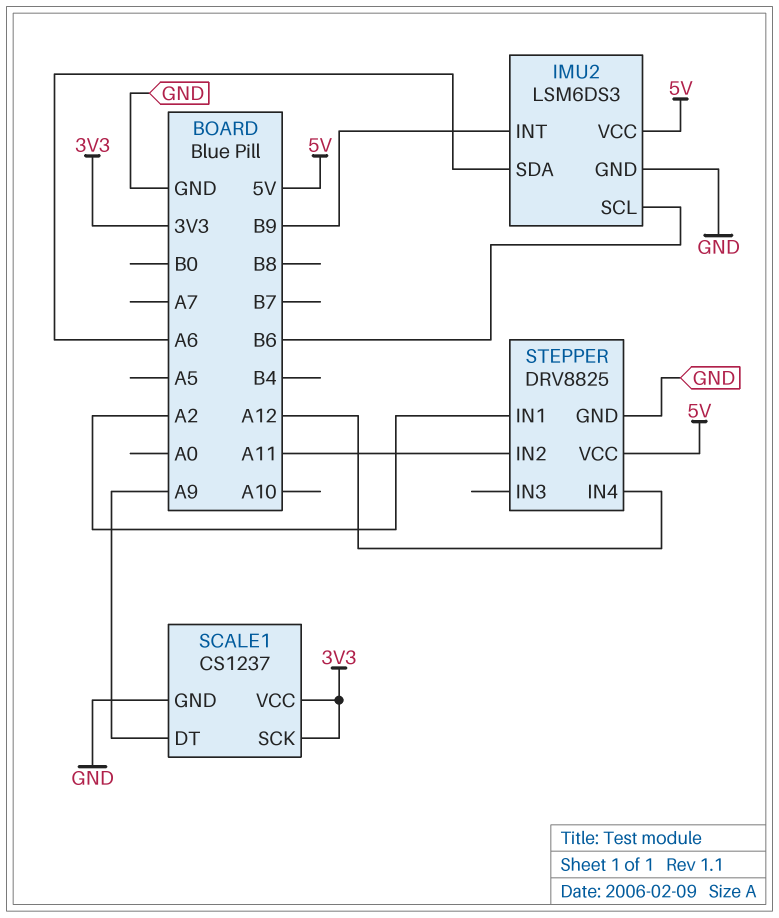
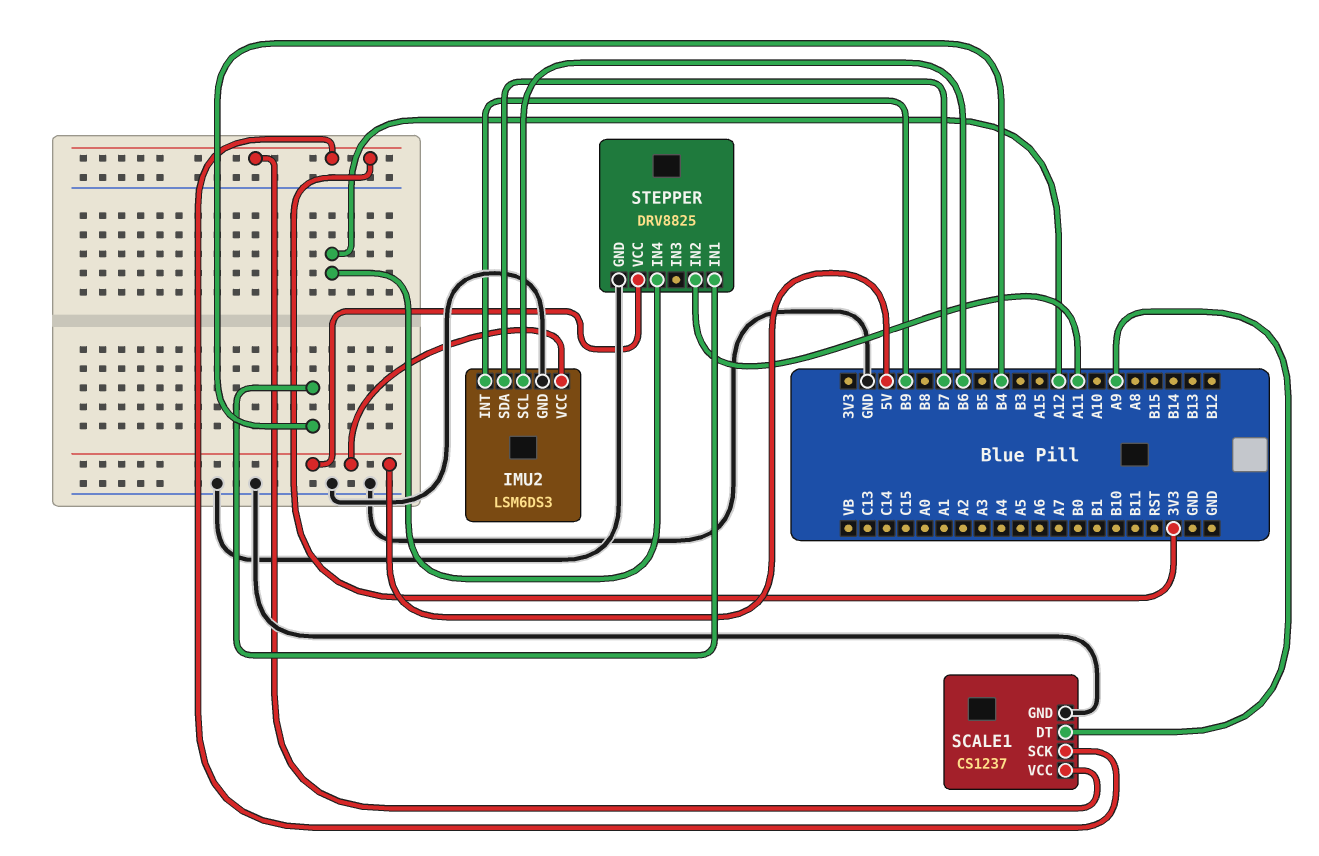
IMU2 pin SDA: A6 -> B7
STEPPER pin IN1: A2 -> B4

